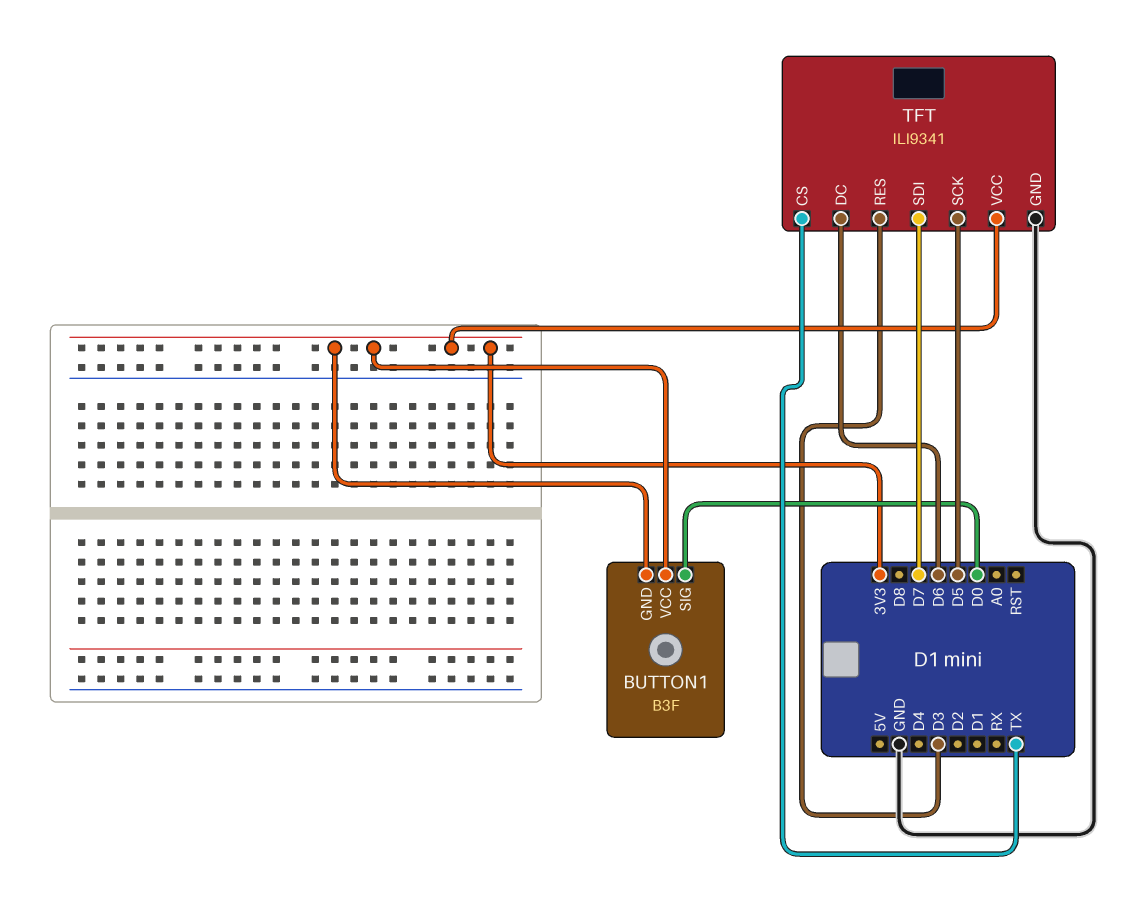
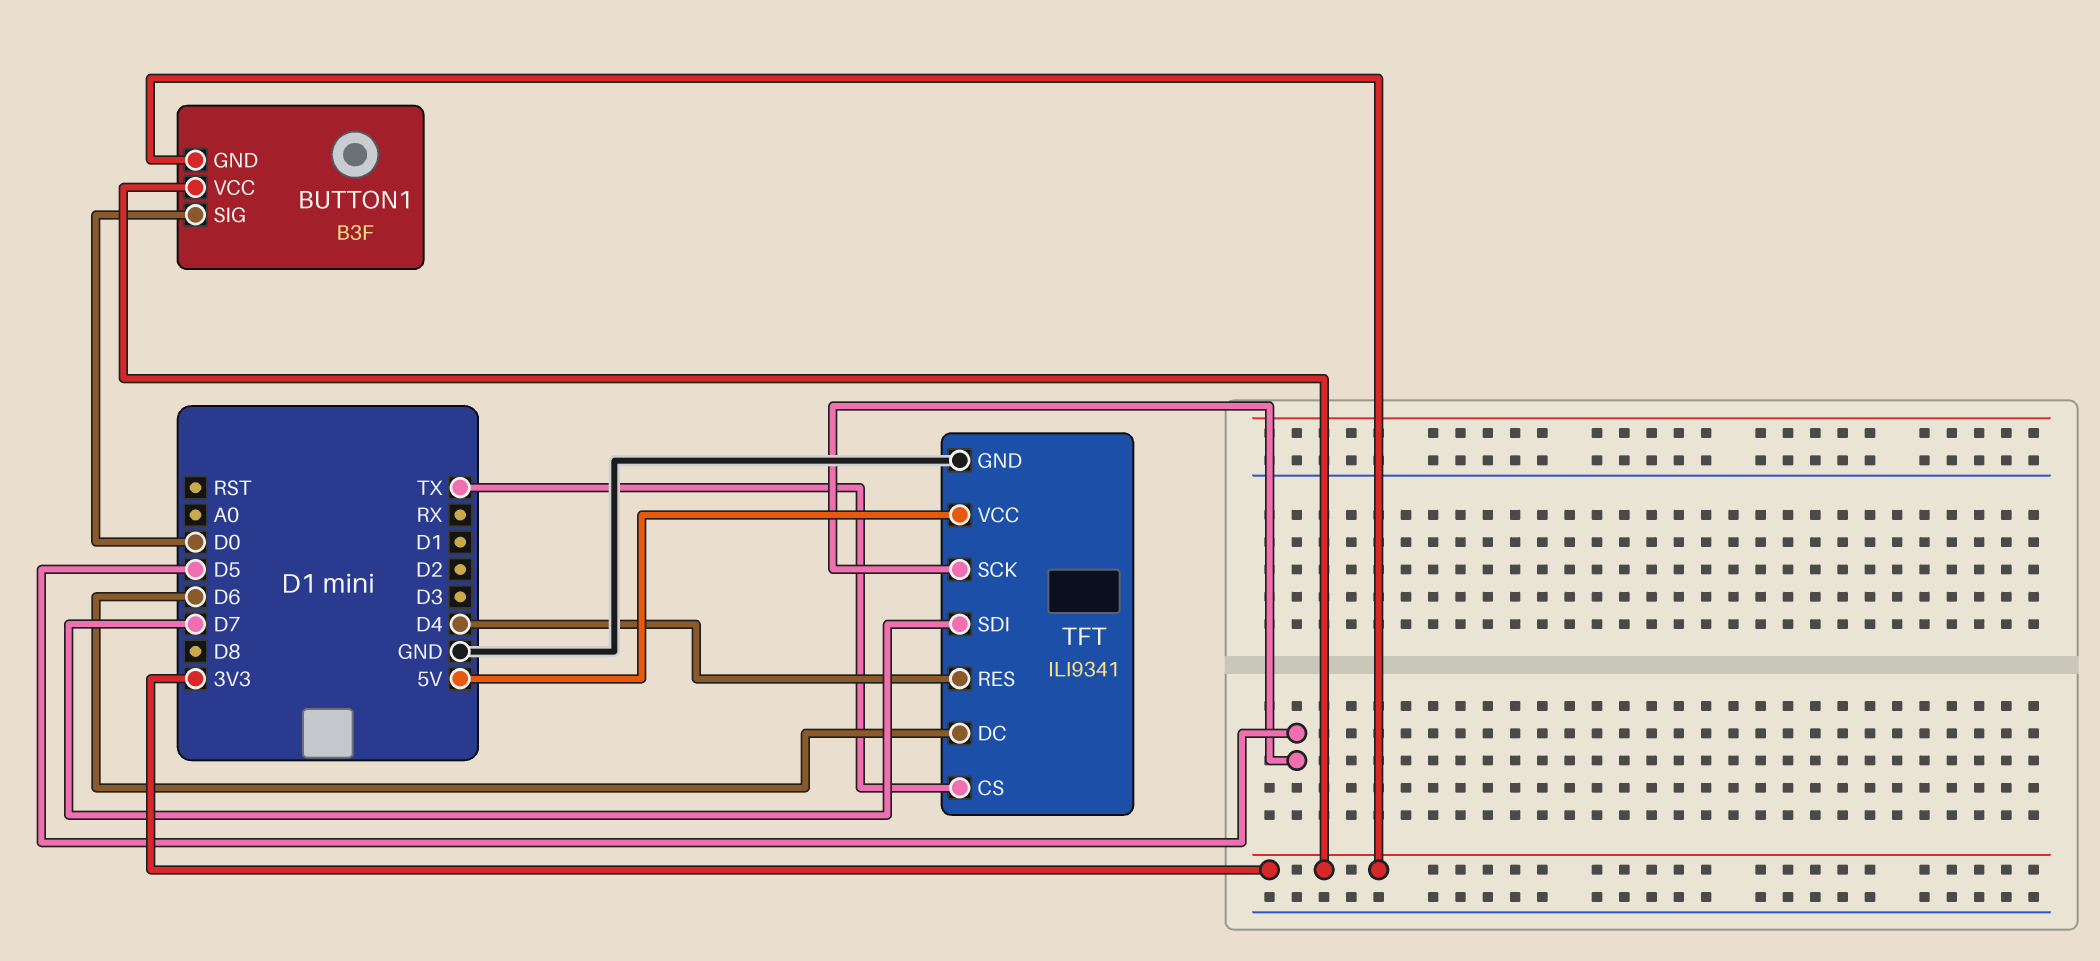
TFT pin RES: D3 -> D4
TFT pin VCC: 3V3 -> 5V

